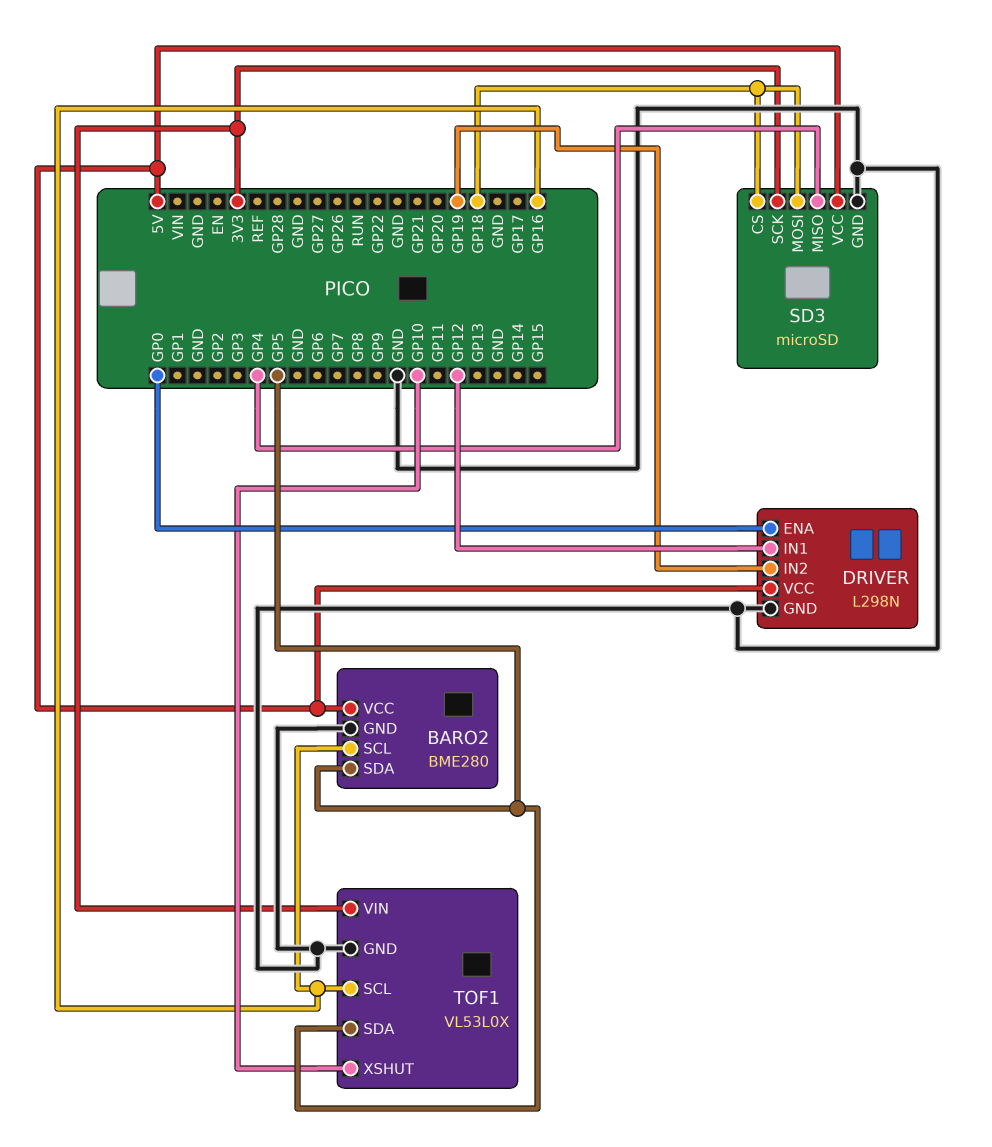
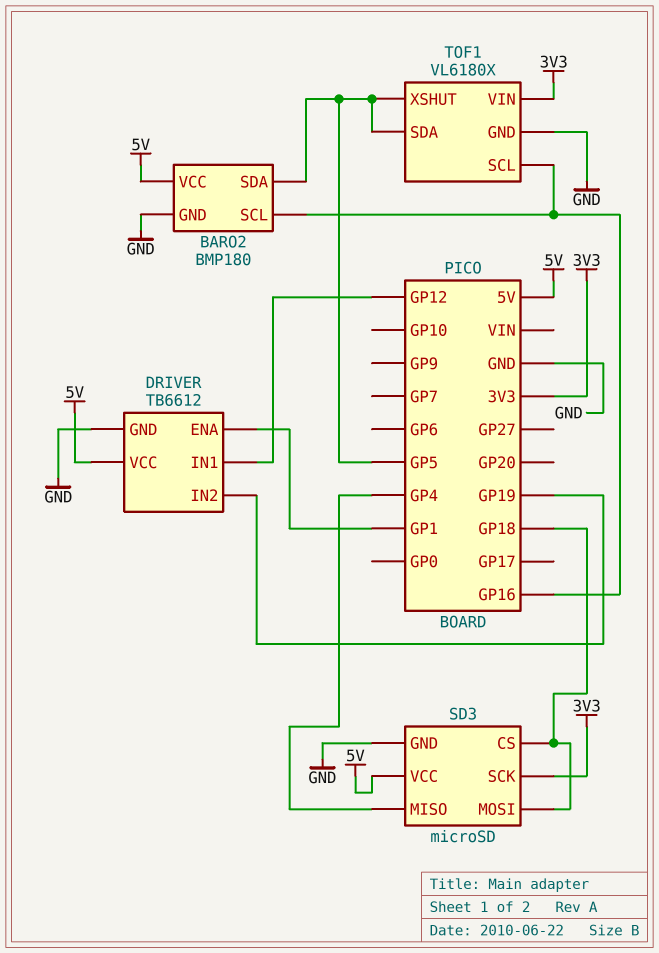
BARO2: BME280 -> BMP180
DRIVER: L298N -> TB6612
DRIVER pin ENA: GP0 -> GP1
TOF1: VL53L0X -> VL6180X
TOF1 pin XSHUT: GP10 -> GP5

